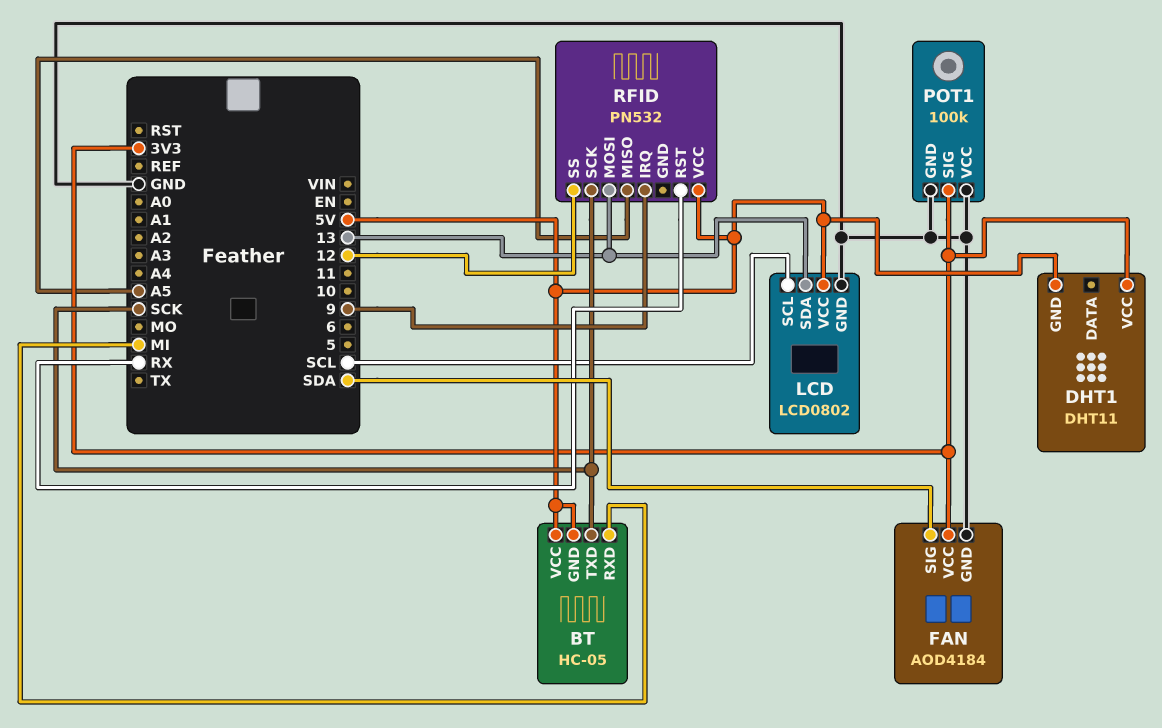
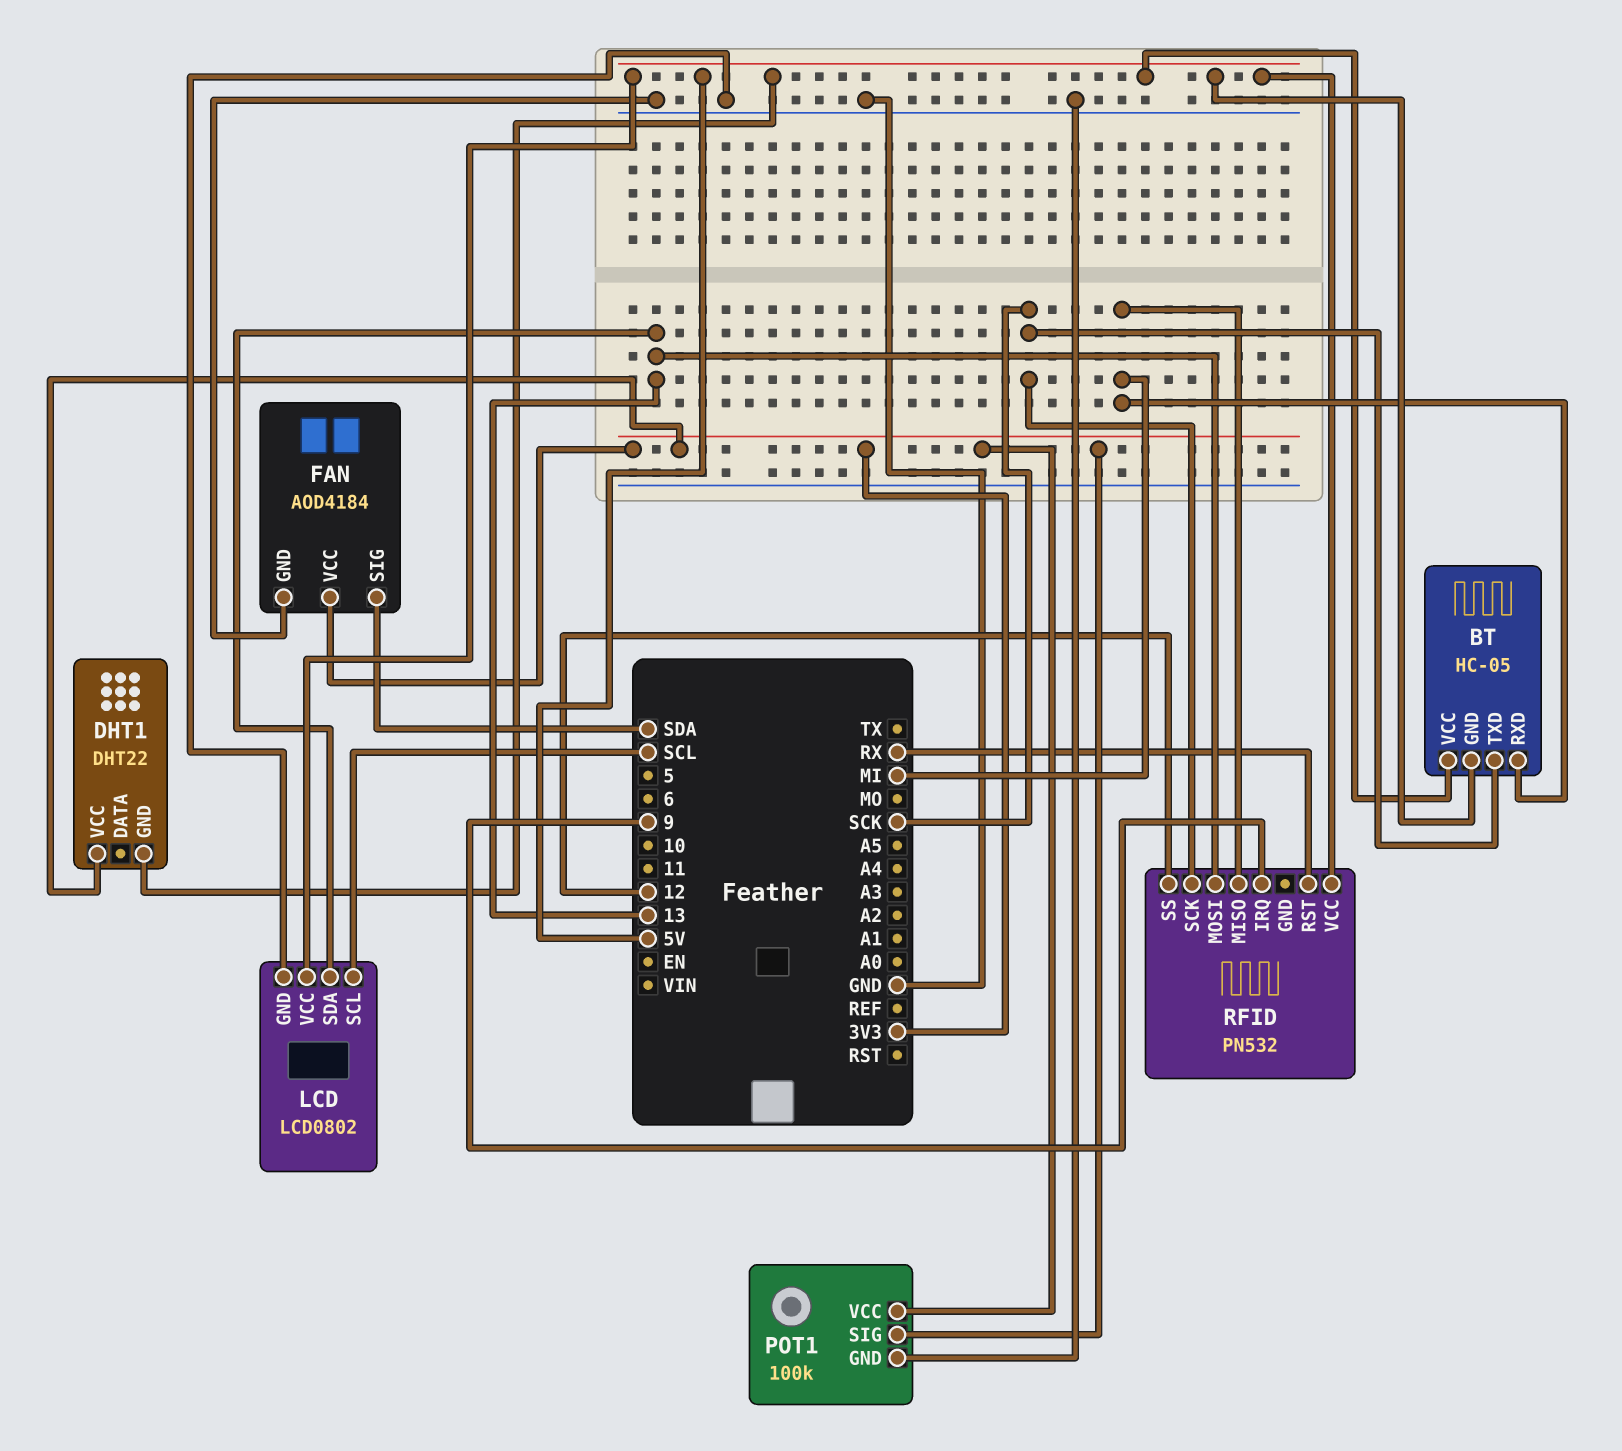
DHT1: DHT11 -> DHT22
POT1 pin VCC: GND -> 3V3
RFID pin MISO: A5 -> MI

